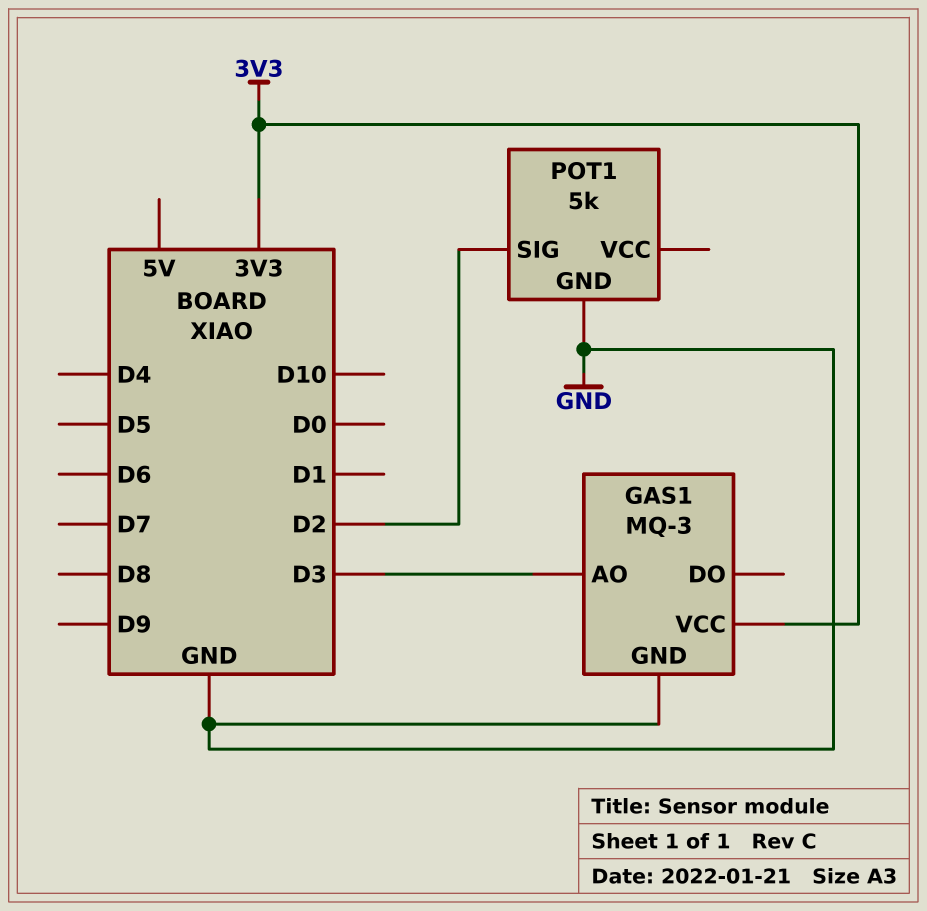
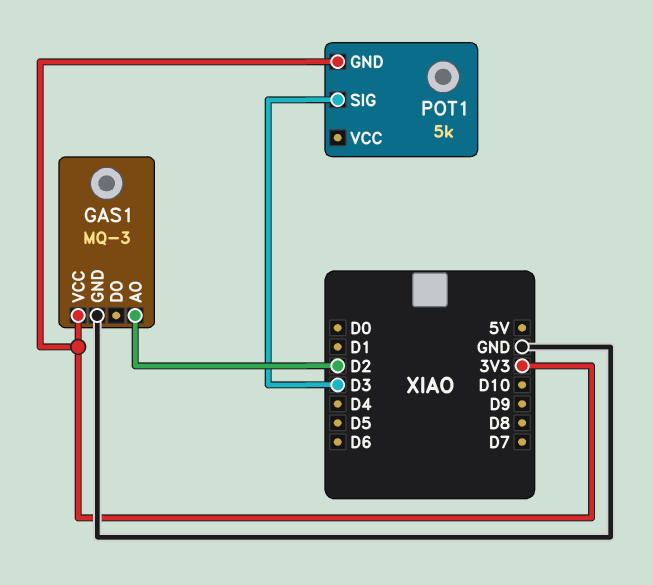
GAS1 pin AO: D3 -> D2
POT1 pin GND: GND -> 3V3
POT1 pin SIG: D2 -> D3

